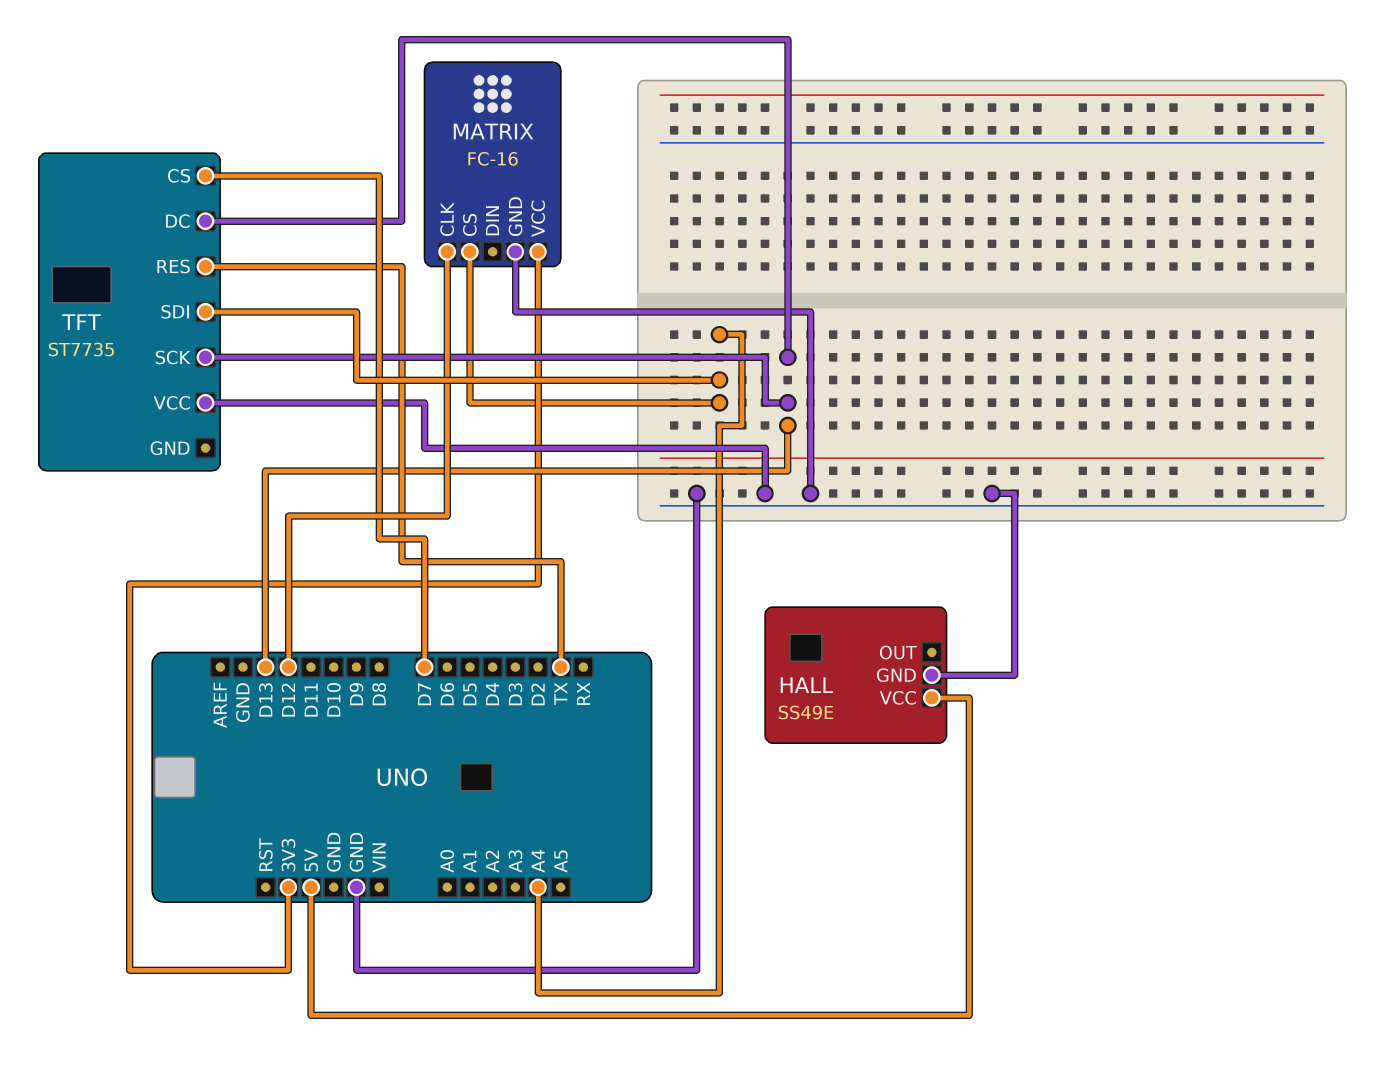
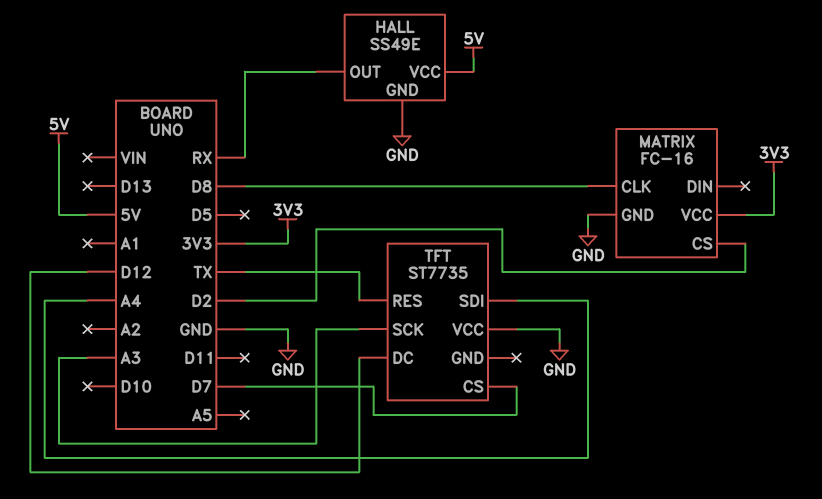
HALL pin OUT: none -> RX
MATRIX pin CLK: D12 -> D8
MATRIX pin CS: A4 -> D2
TFT pin DC: D13 -> D12
TFT pin SCK: D13 -> A3

